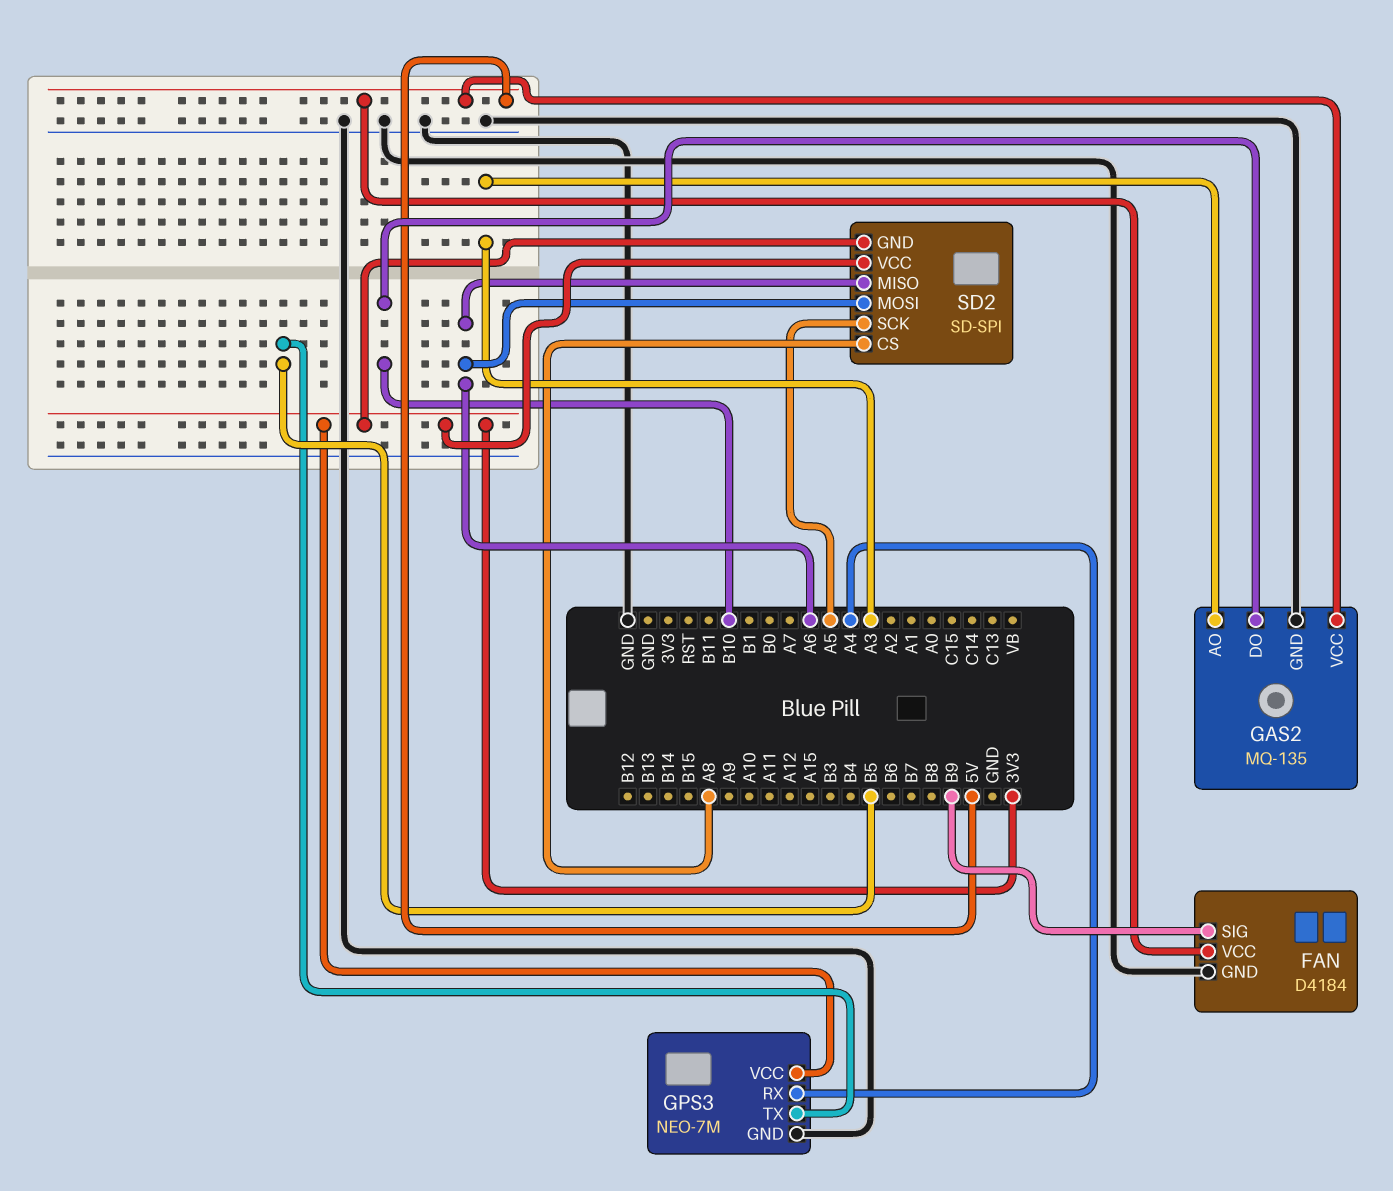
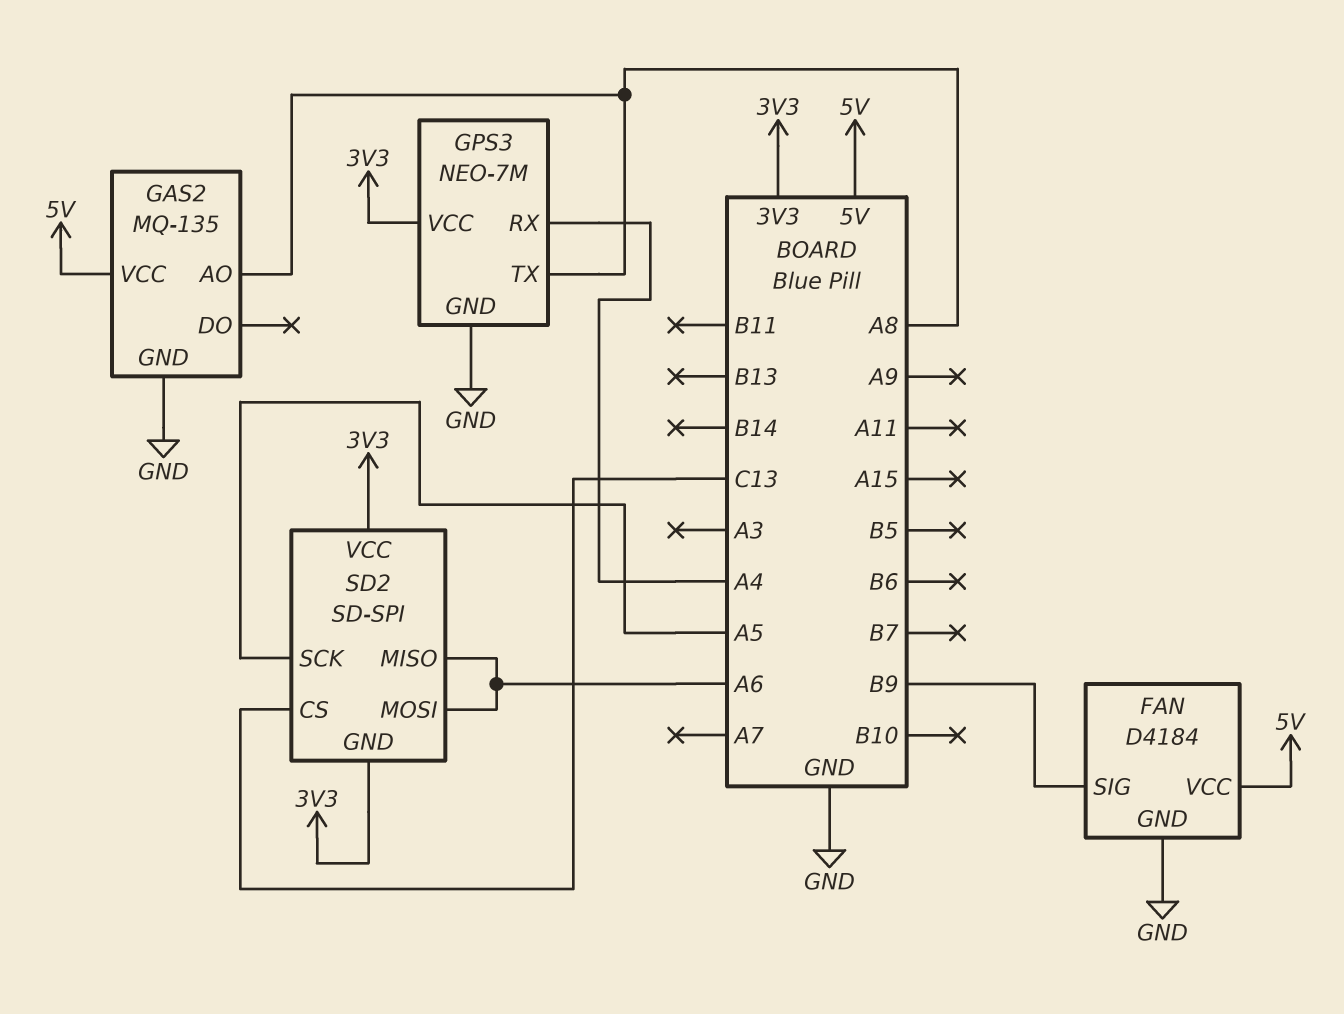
GAS2 pin AO: A3 -> A8
GAS2 pin DO: B10 -> none
GPS3 pin TX: B5 -> A8
SD2 pin CS: A8 -> C13

